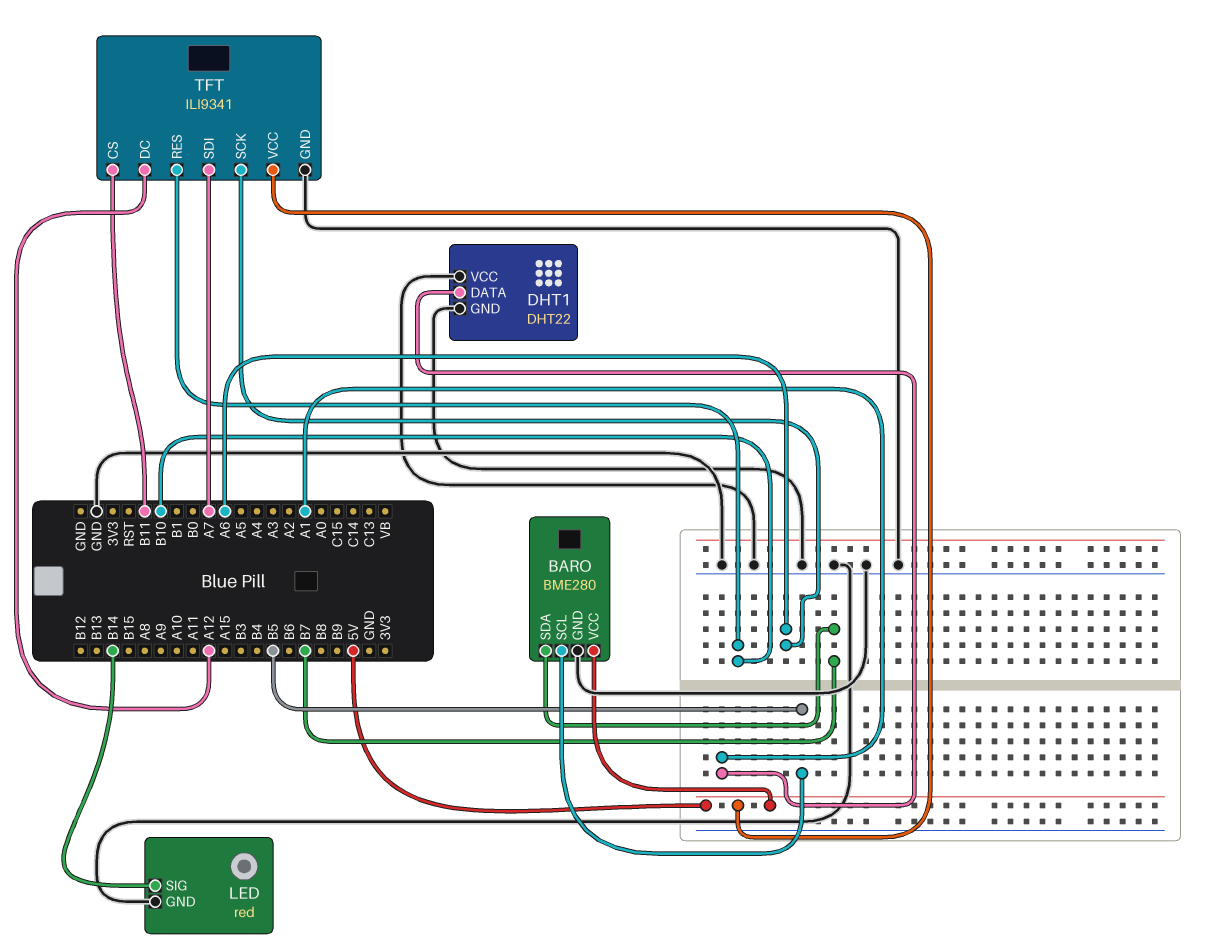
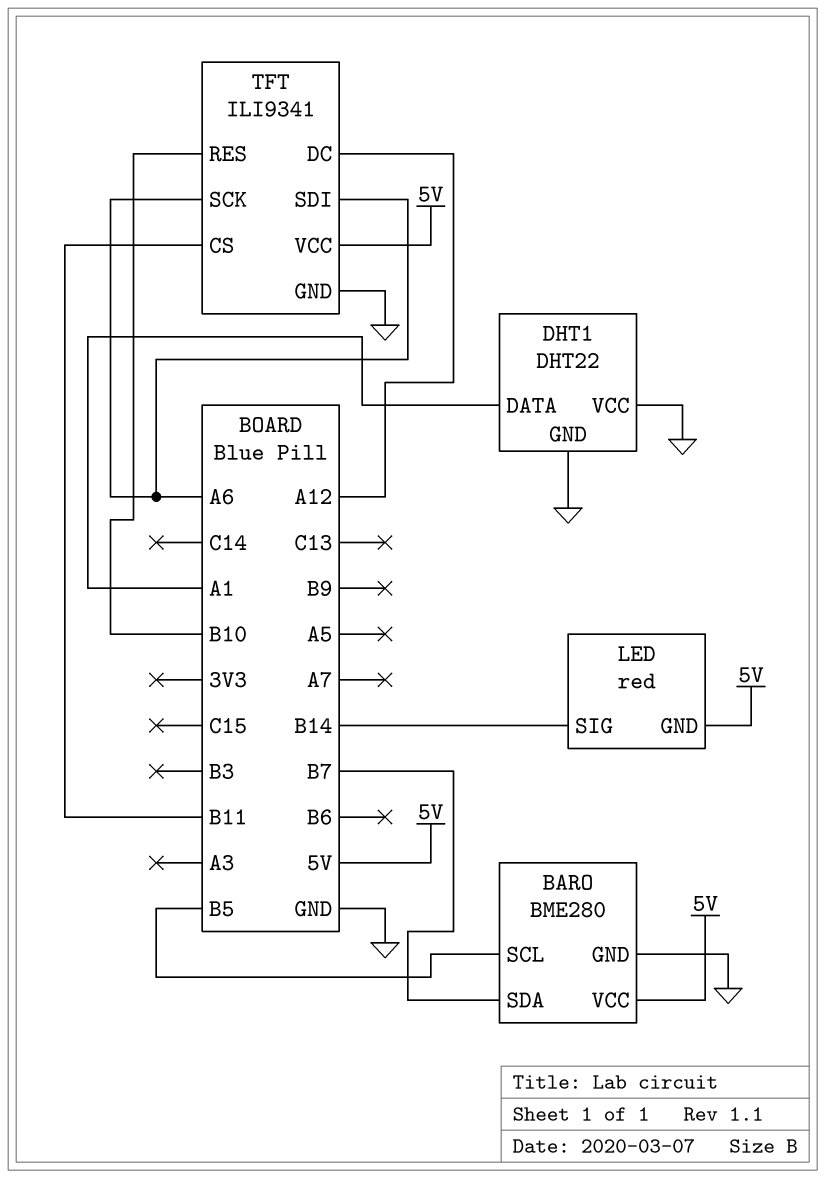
LED pin GND: GND -> 5V
TFT pin SDI: A7 -> A6

